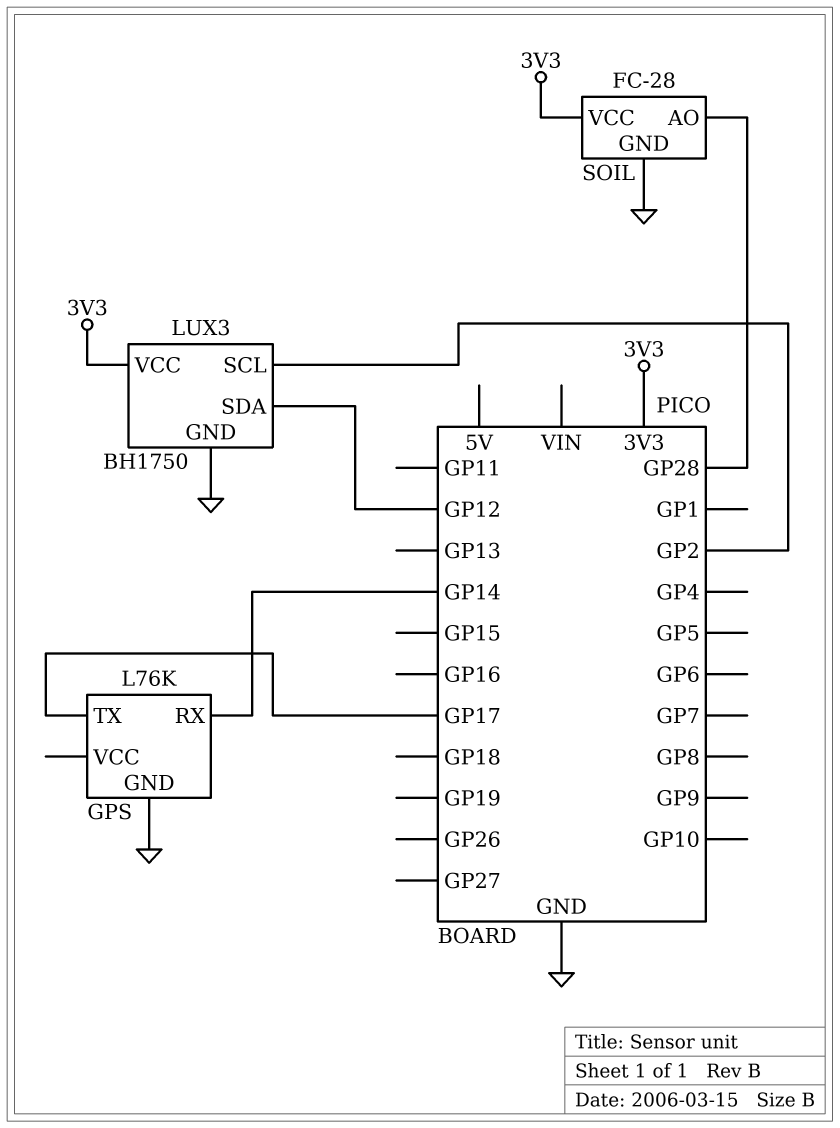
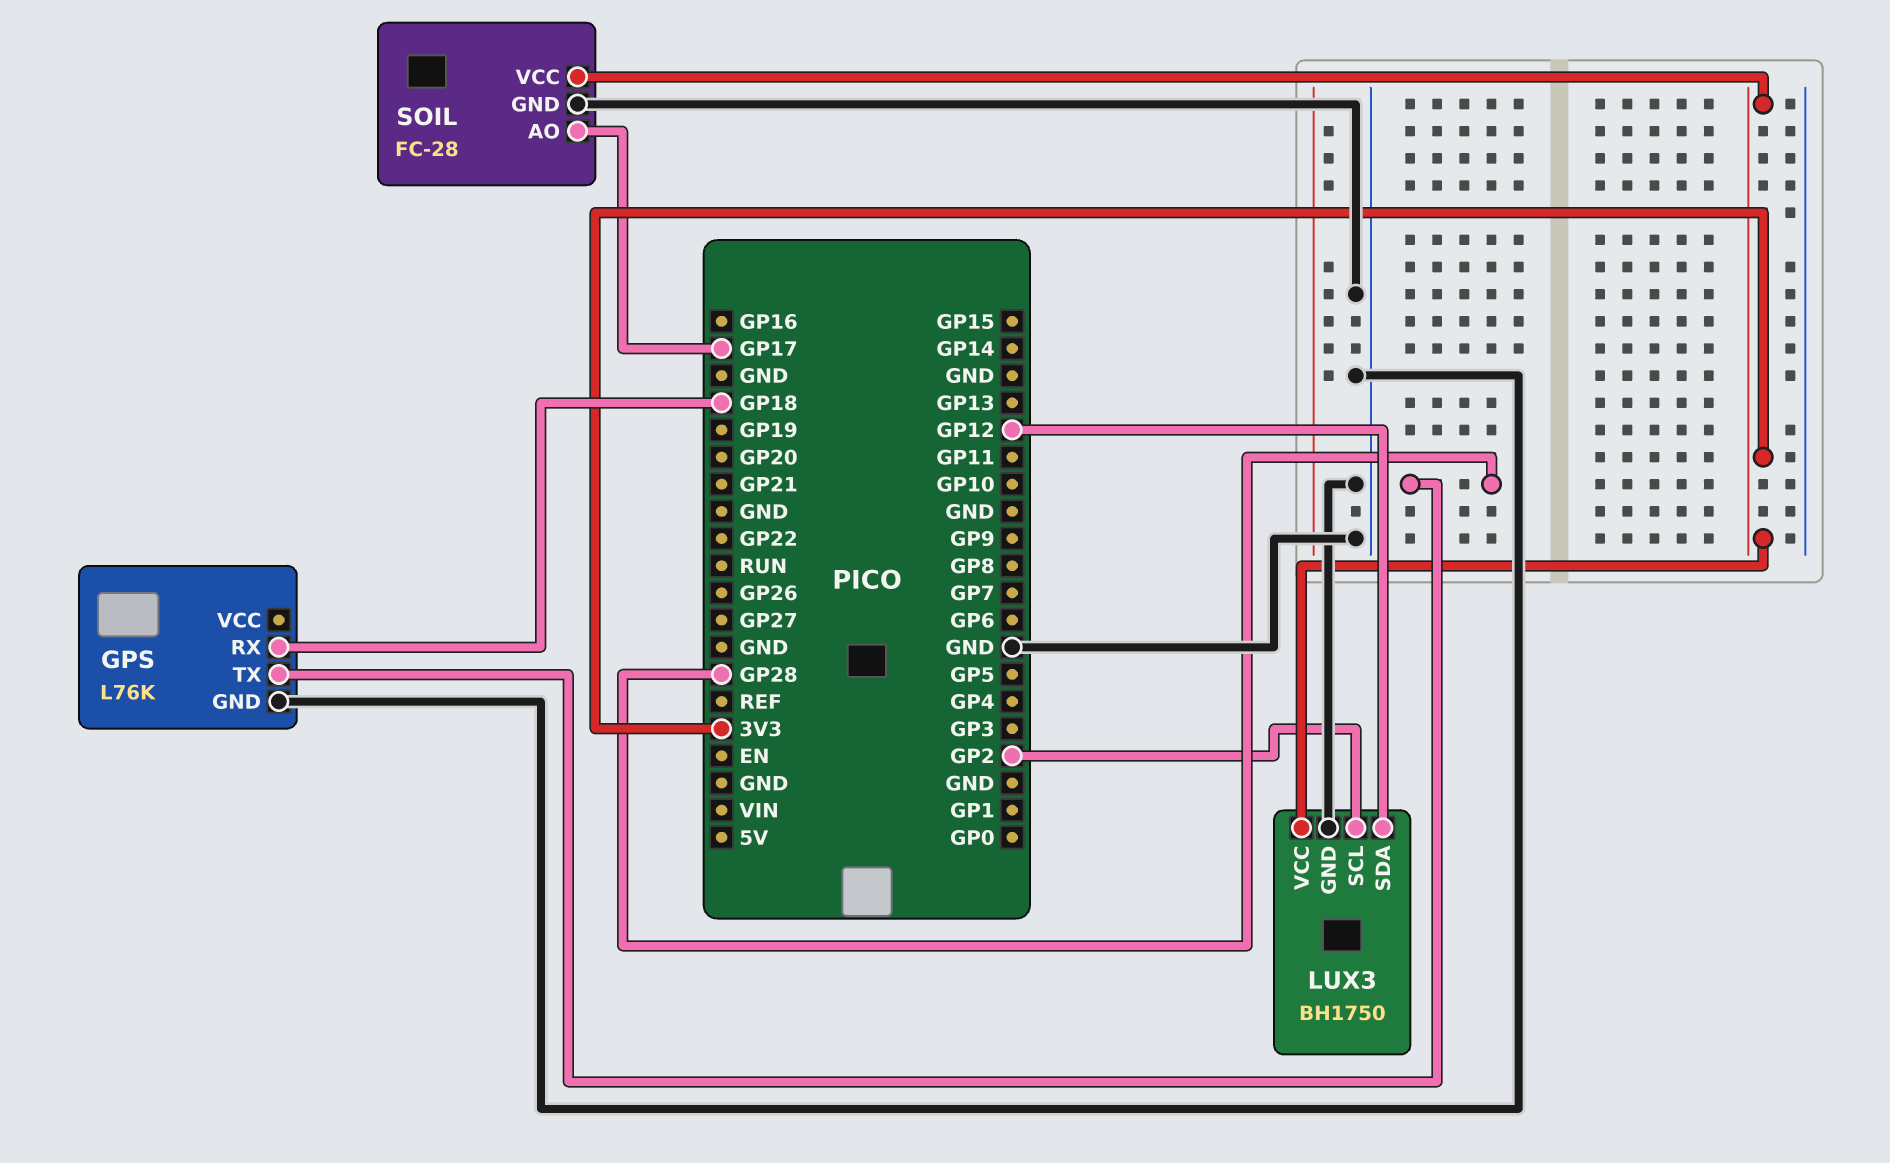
GPS pin RX: GP14 -> GP18
GPS pin TX: GP17 -> GP28
SOIL pin AO: GP28 -> GP17

